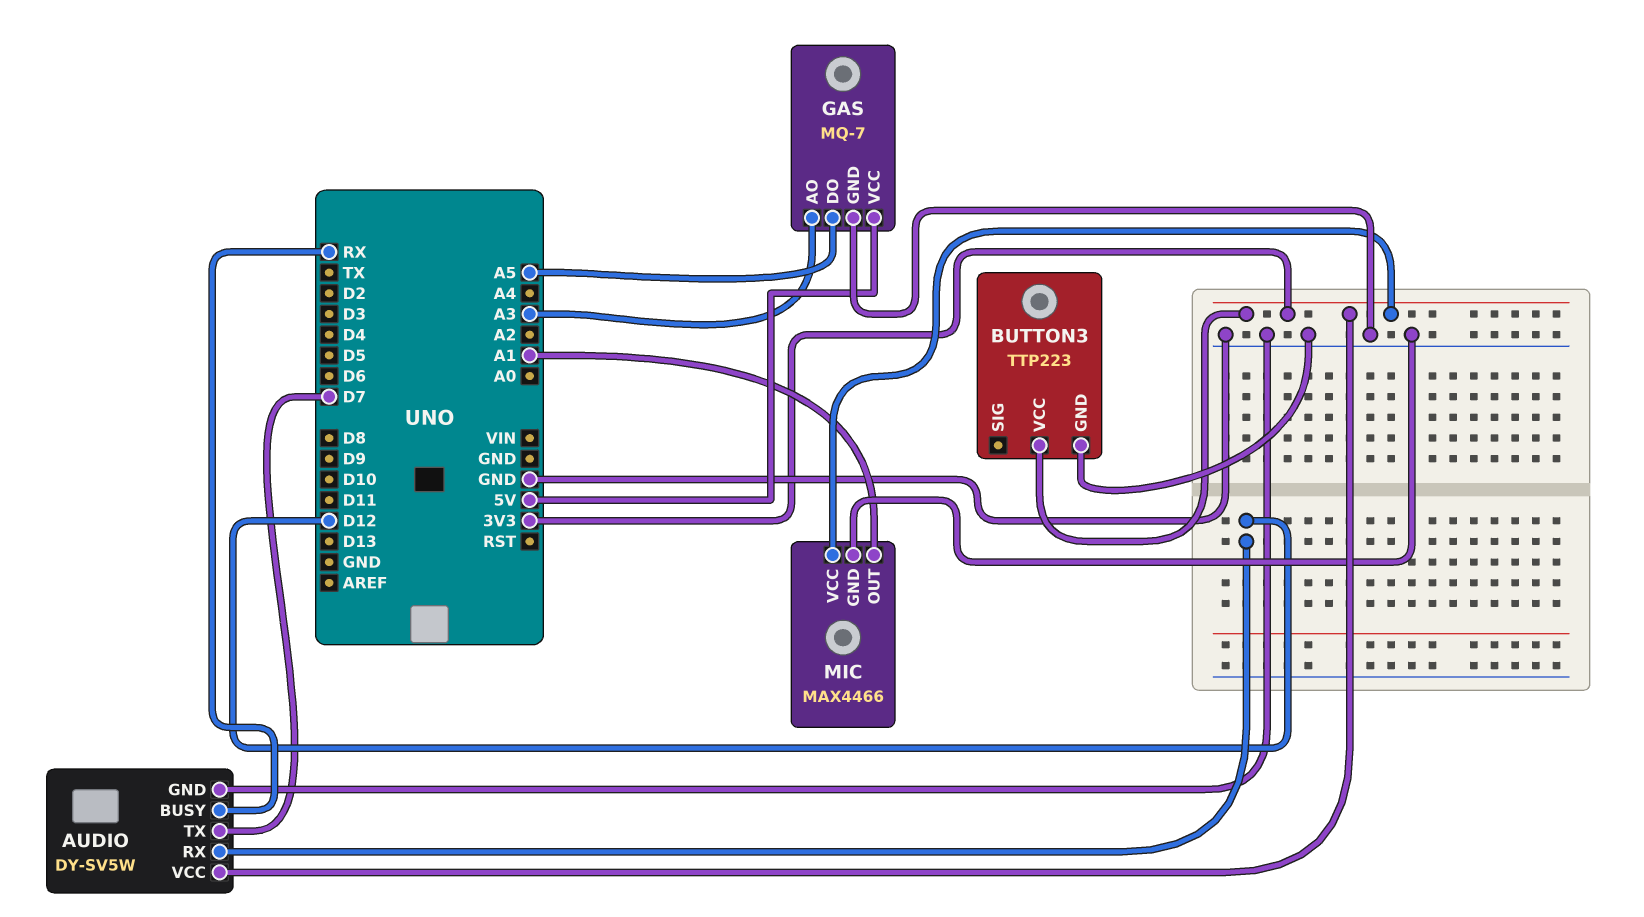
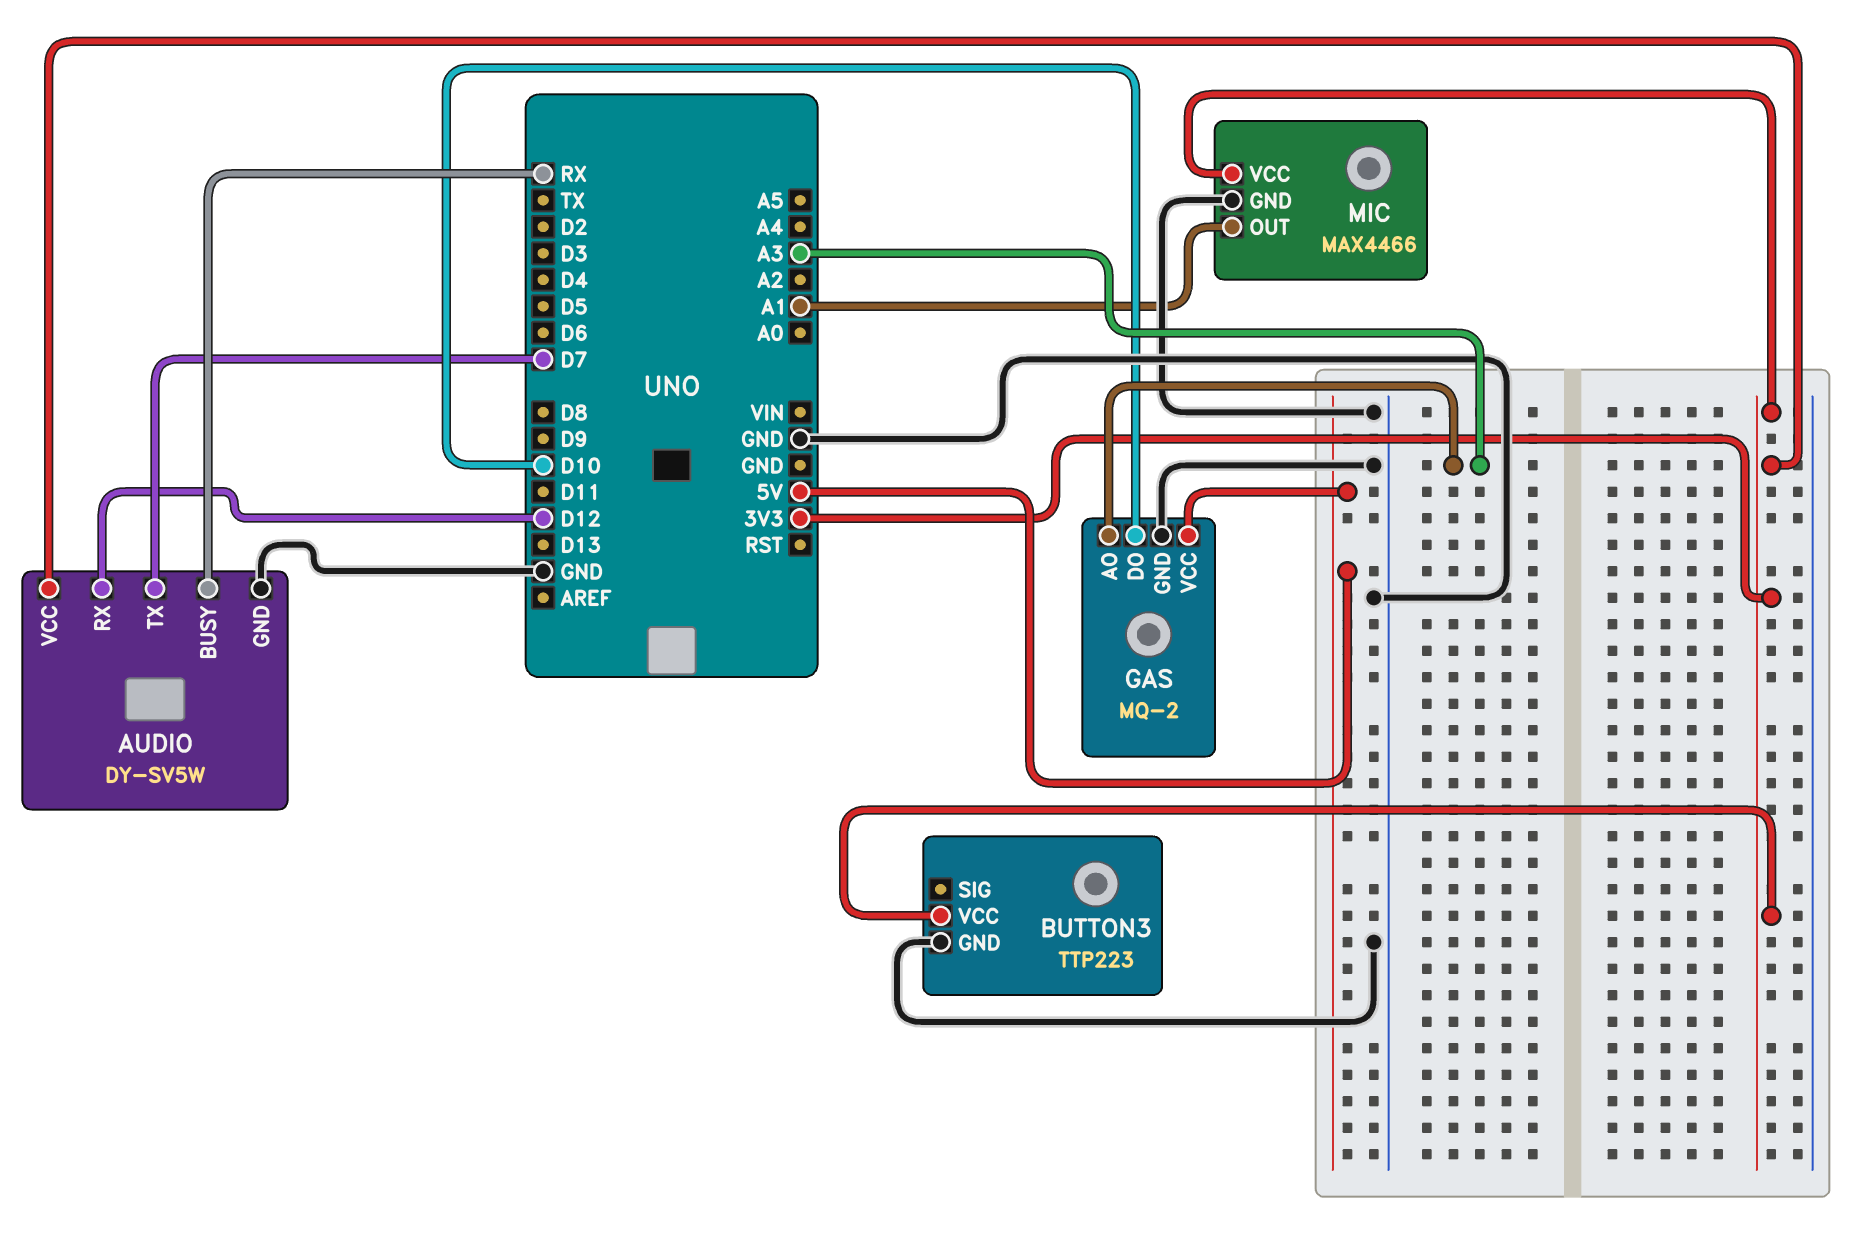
GAS: MQ-7 -> MQ-2
GAS pin DO: A5 -> D10

